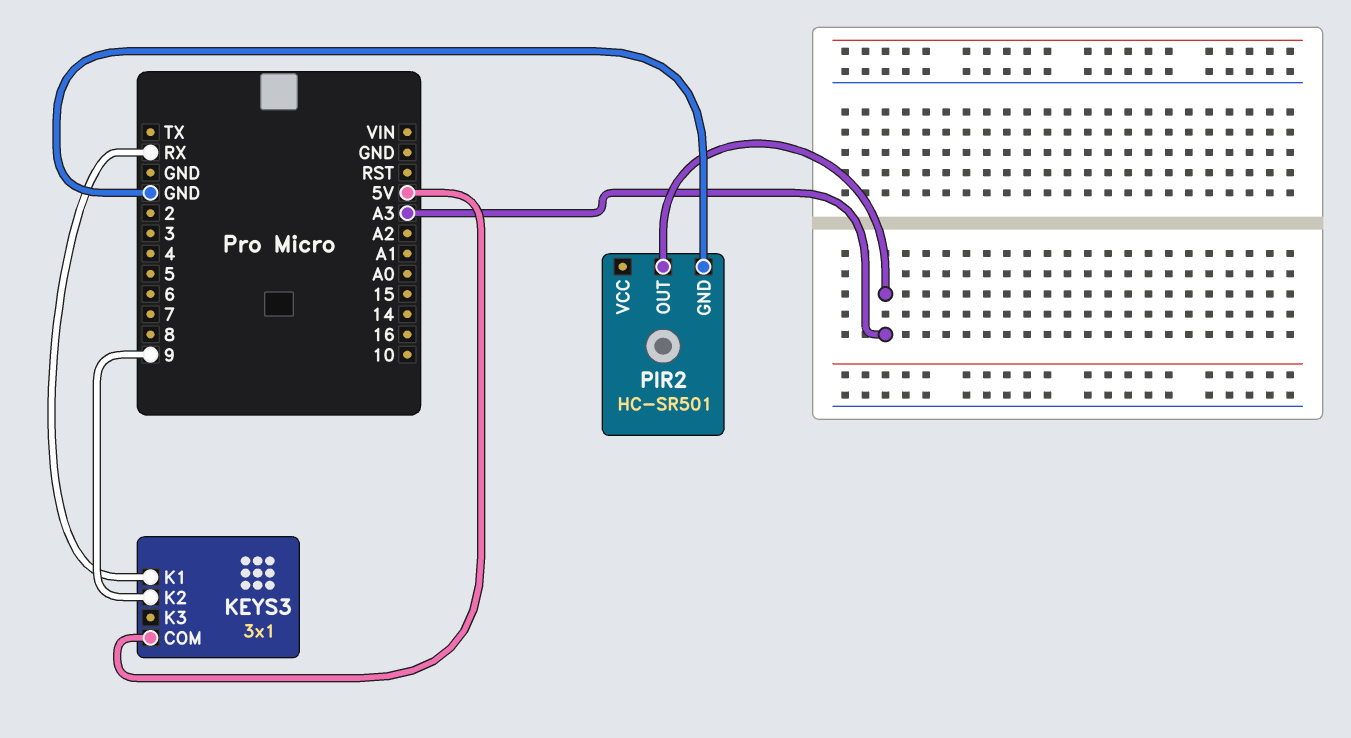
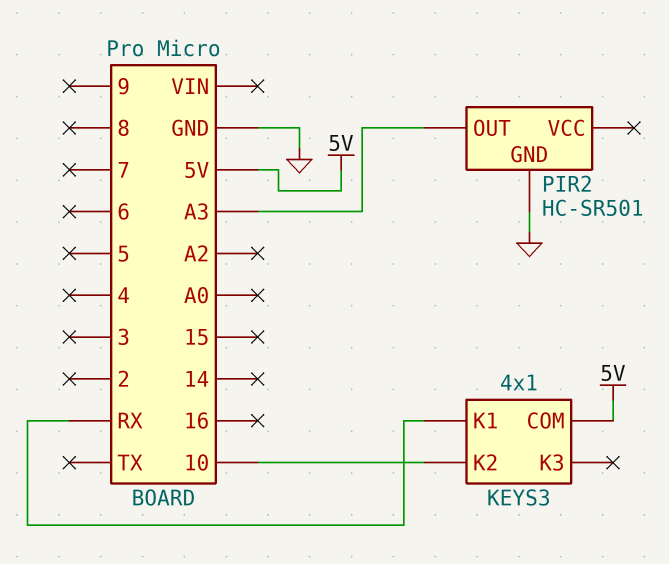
KEYS3: 3x1 -> 4x1
KEYS3 pin K2: 9 -> 10

